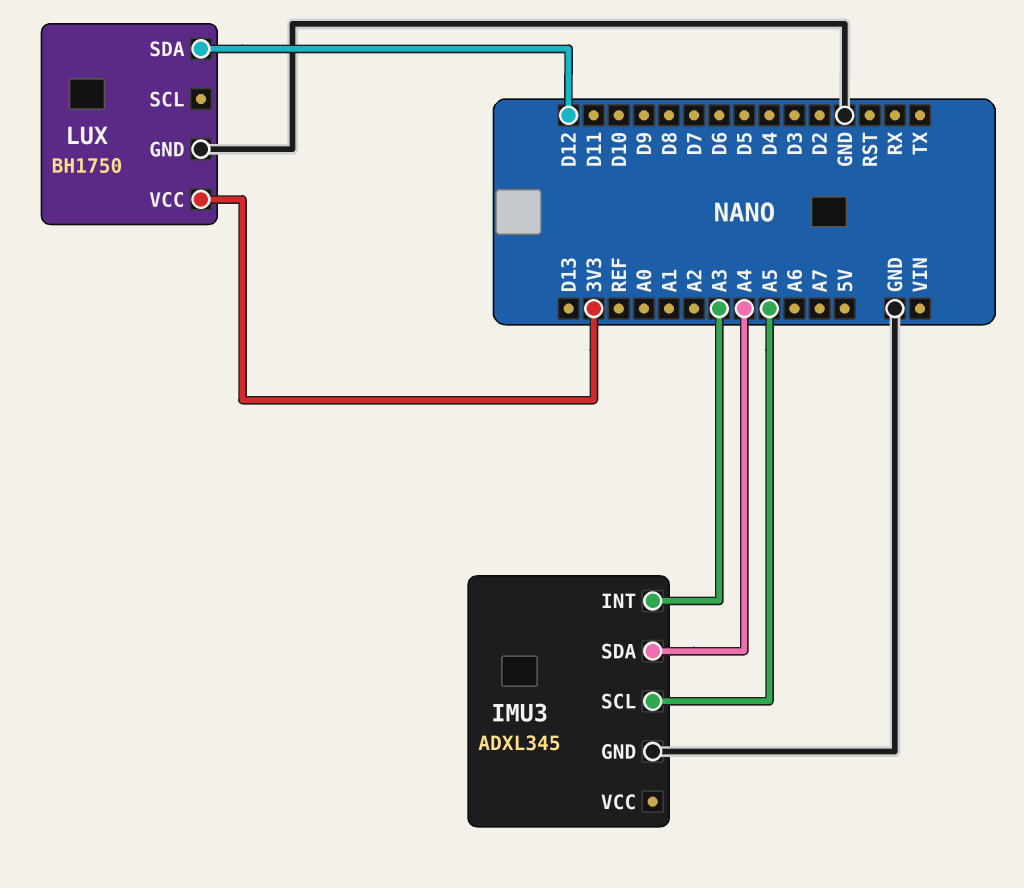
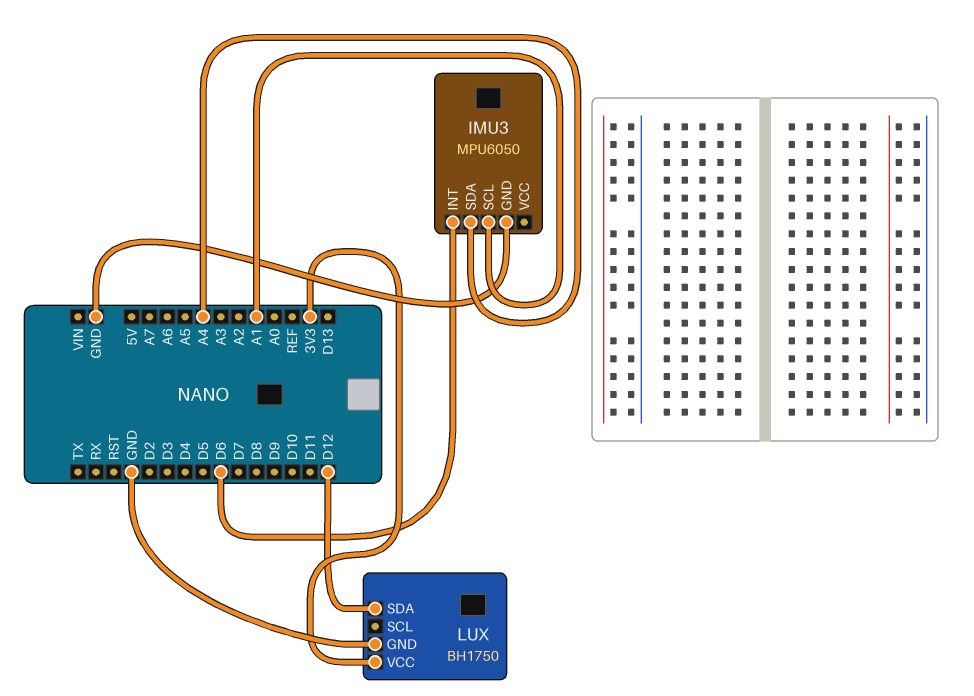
IMU3: ADXL345 -> MPU6050
IMU3 pin INT: A3 -> D6
IMU3 pin SCL: A5 -> A1

